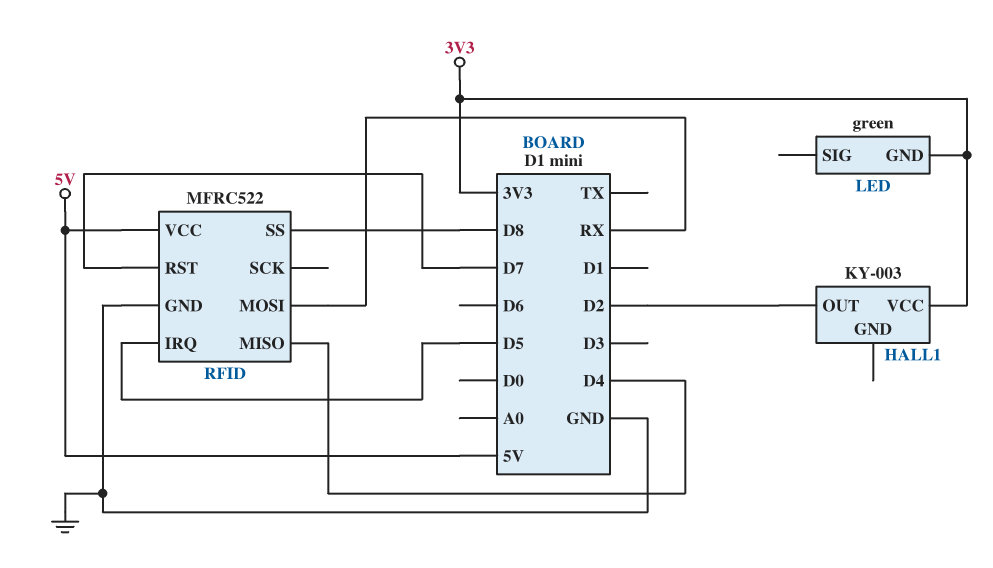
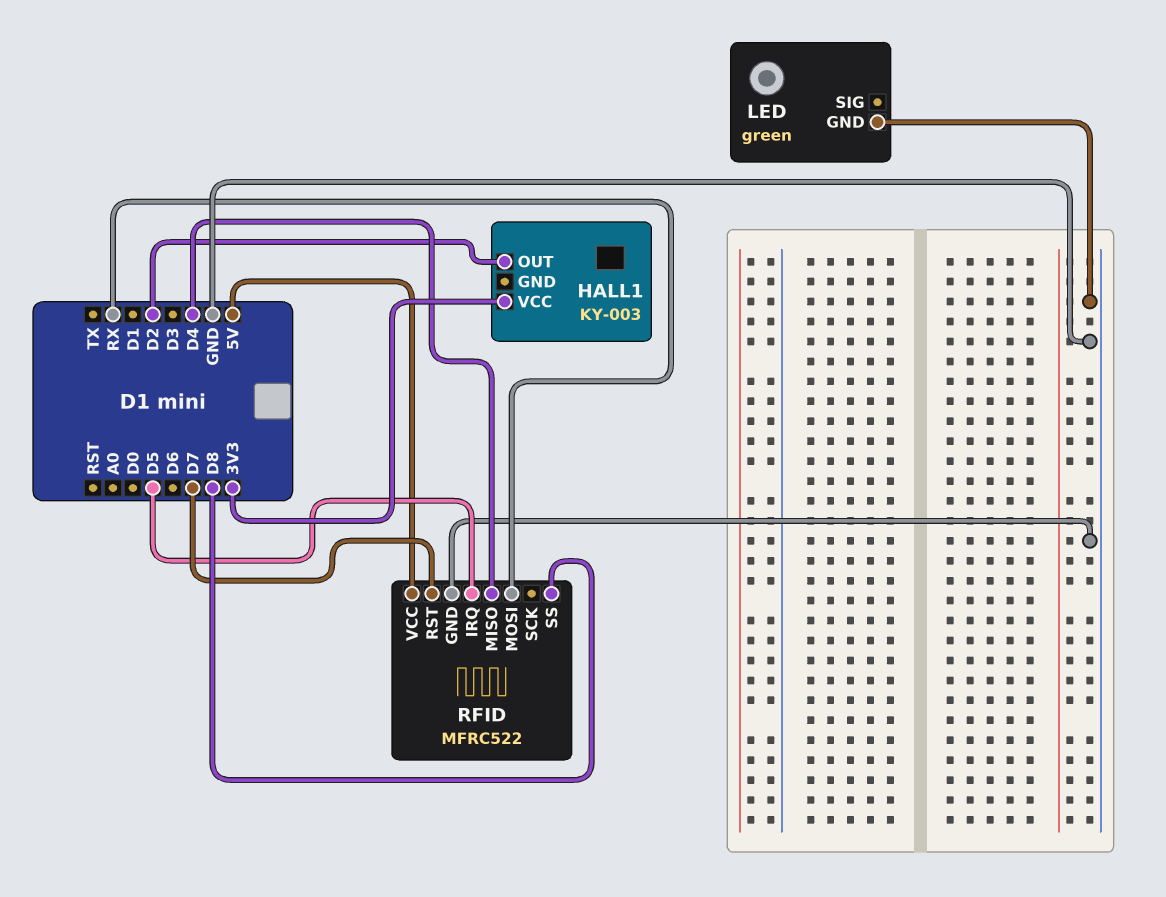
LED pin GND: 3V3 -> GND

